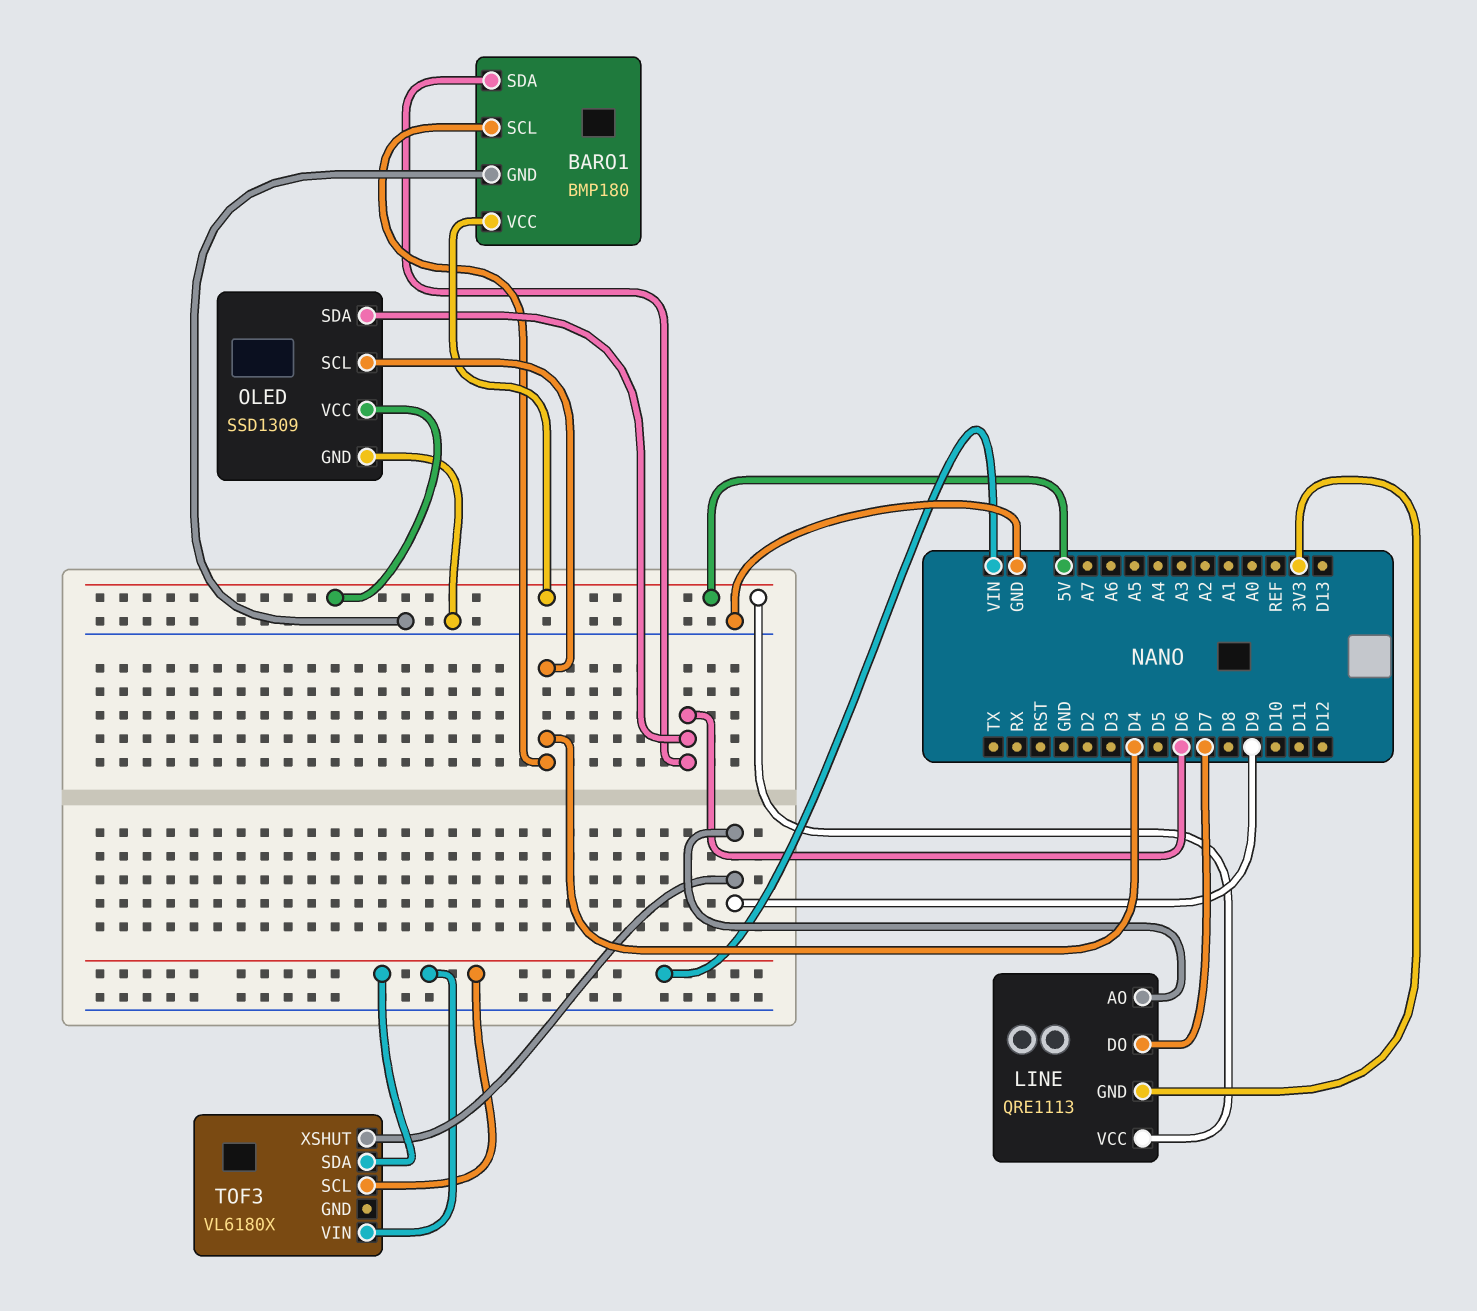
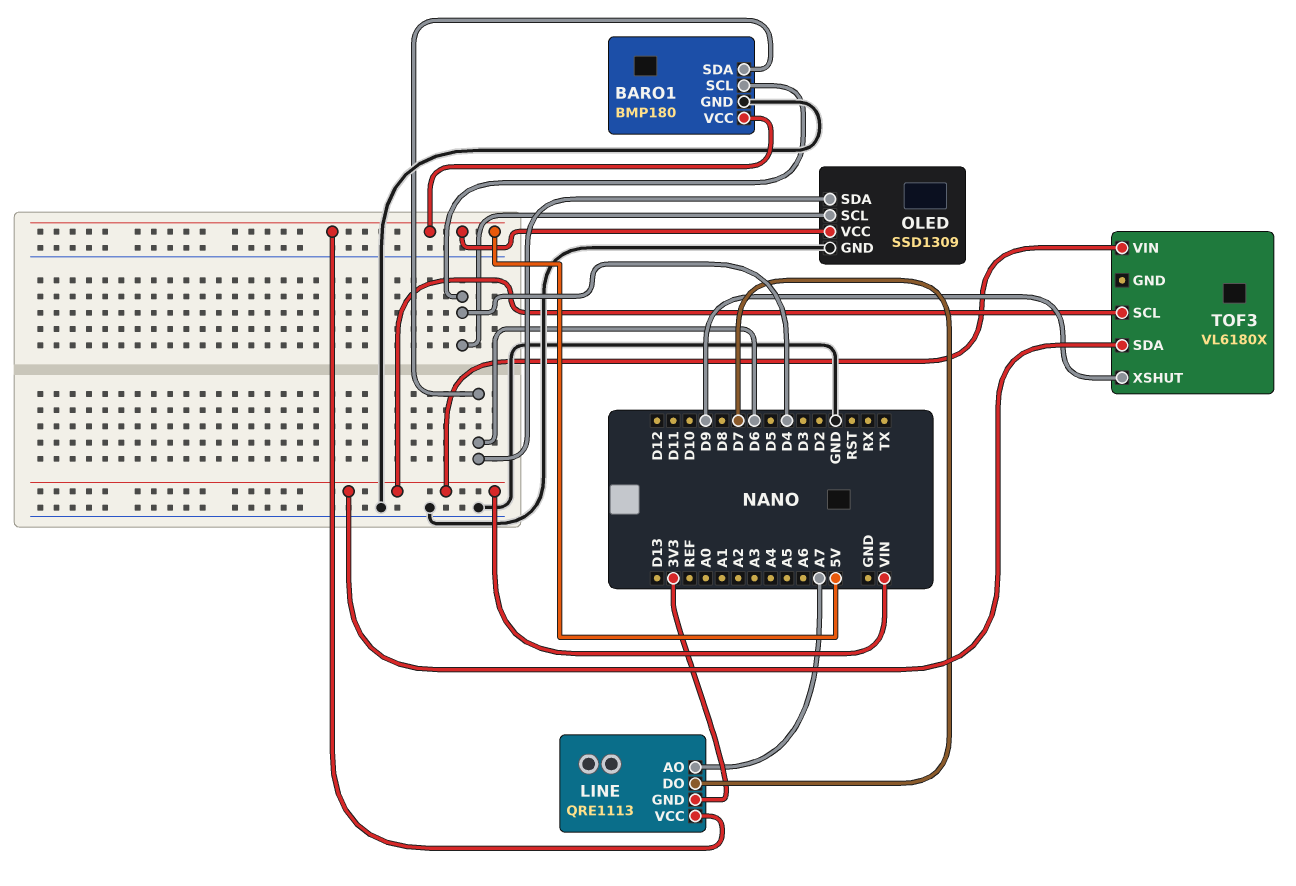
LINE pin AO: D9 -> A7

